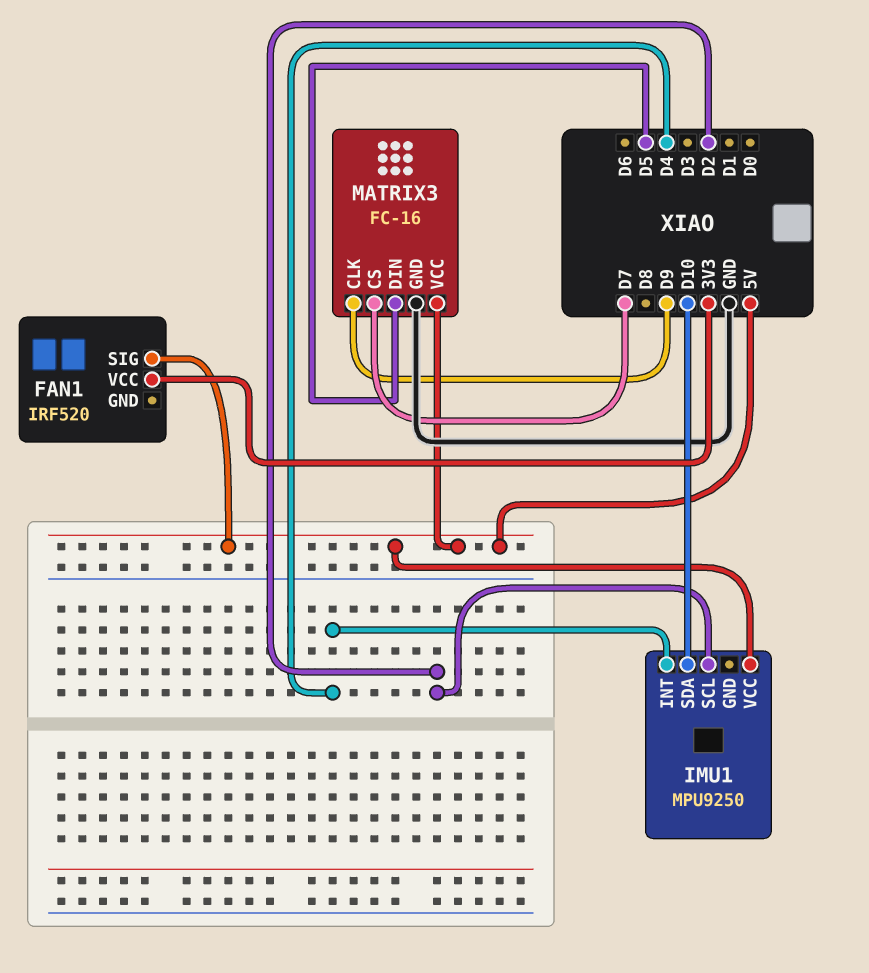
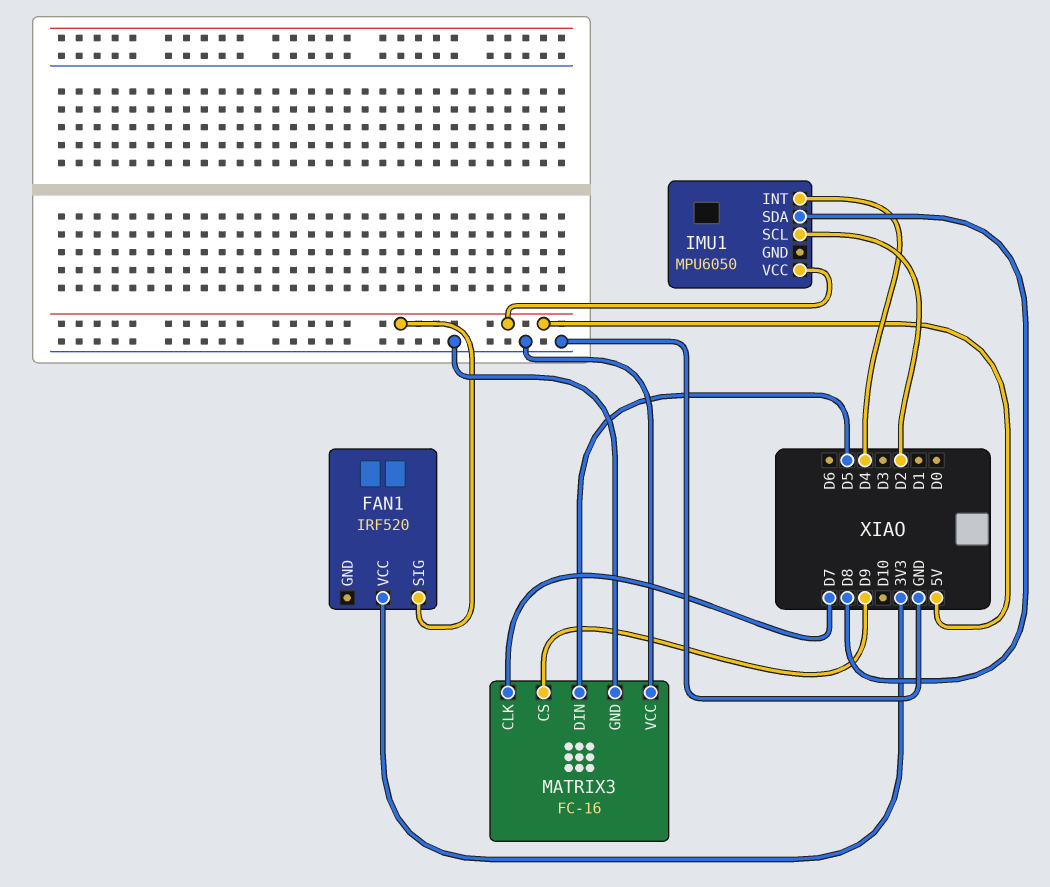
IMU1: MPU9250 -> MPU6050
IMU1 pin SDA: D10 -> D8
MATRIX3 pin CLK: D9 -> D7
MATRIX3 pin CS: D7 -> D9
MATRIX3 pin VCC: 5V -> GND

